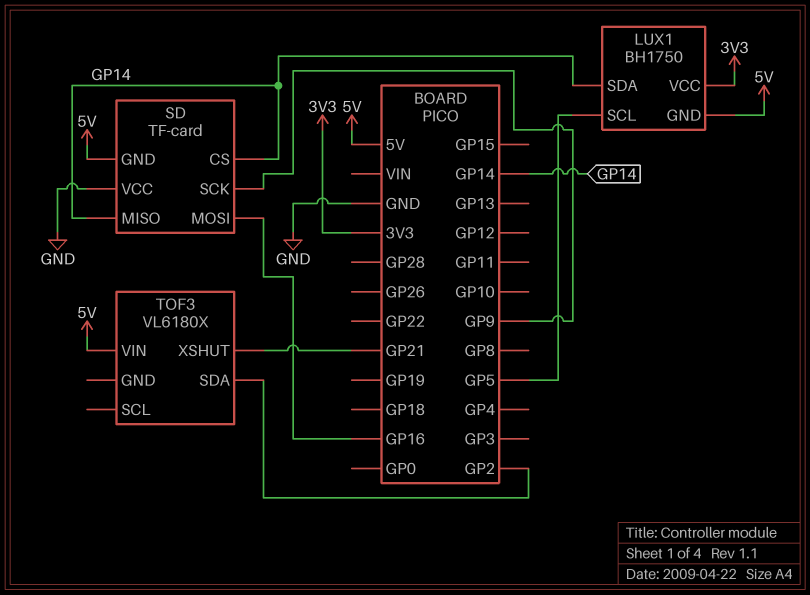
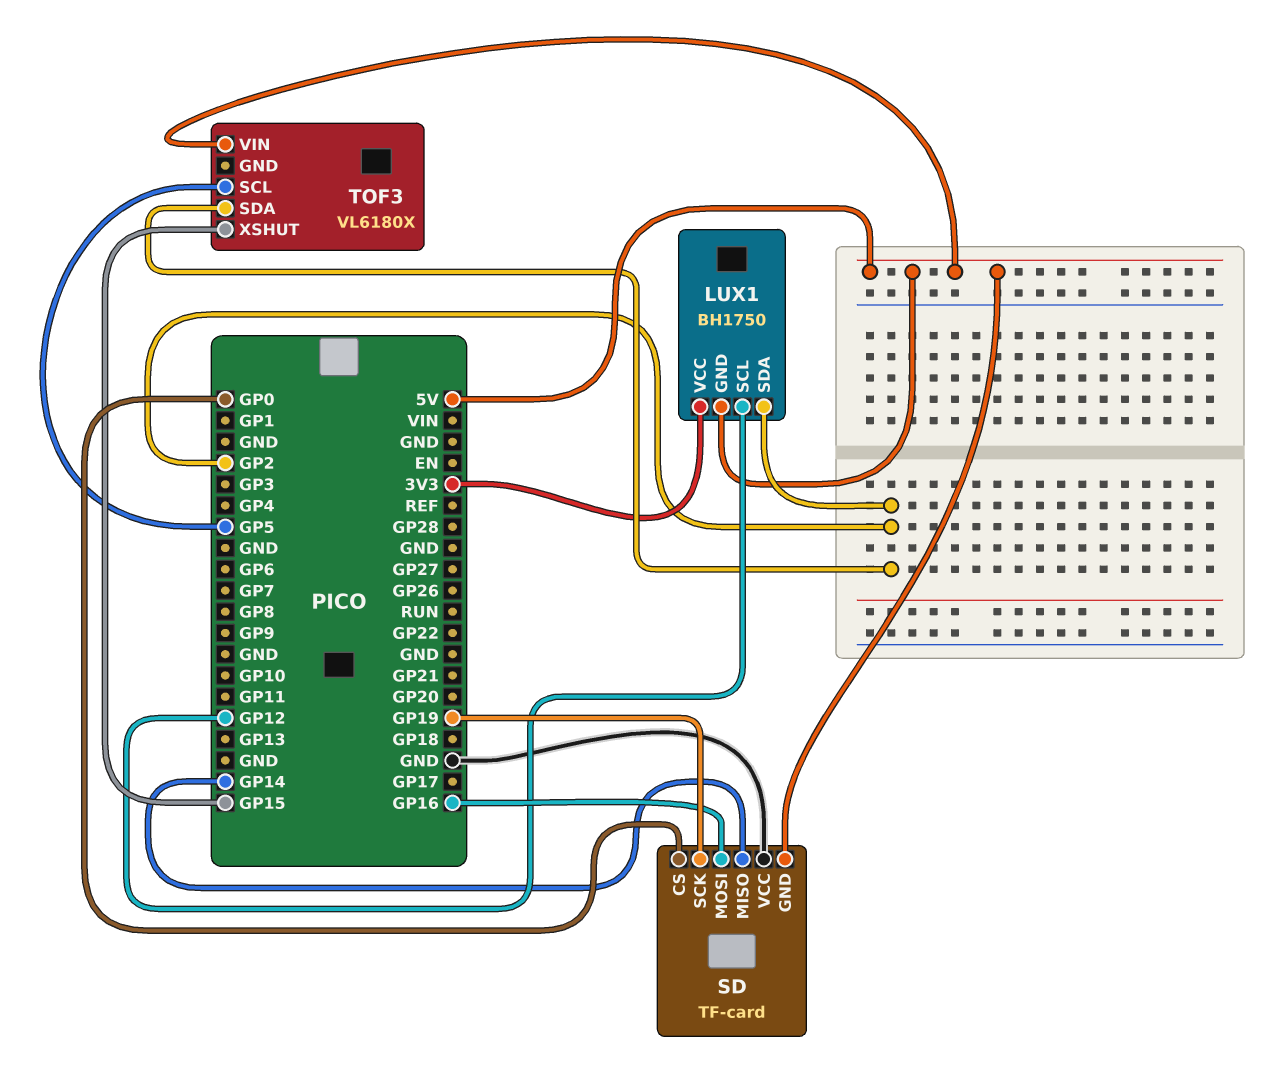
LUX1 pin SCL: GP5 -> GP12
LUX1 pin SDA: GP14 -> GP2
SD pin CS: GP14 -> GP0
SD pin SCK: GP9 -> GP19
TOF3 pin SCL: none -> GP5
TOF3 pin XSHUT: GP21 -> GP15

